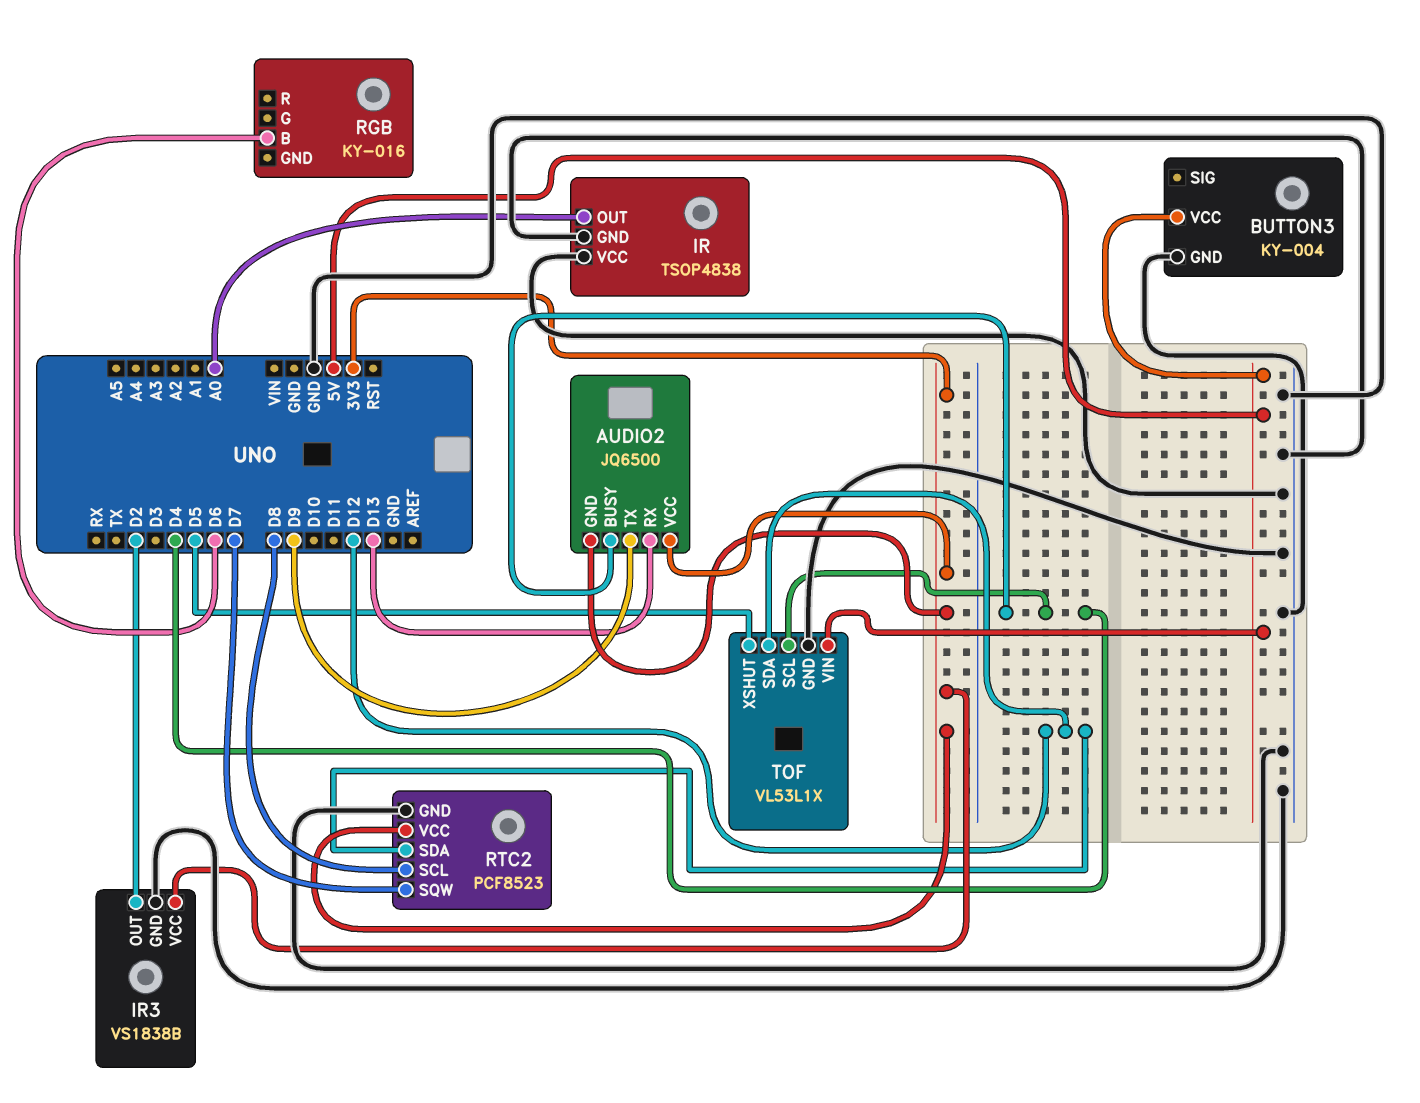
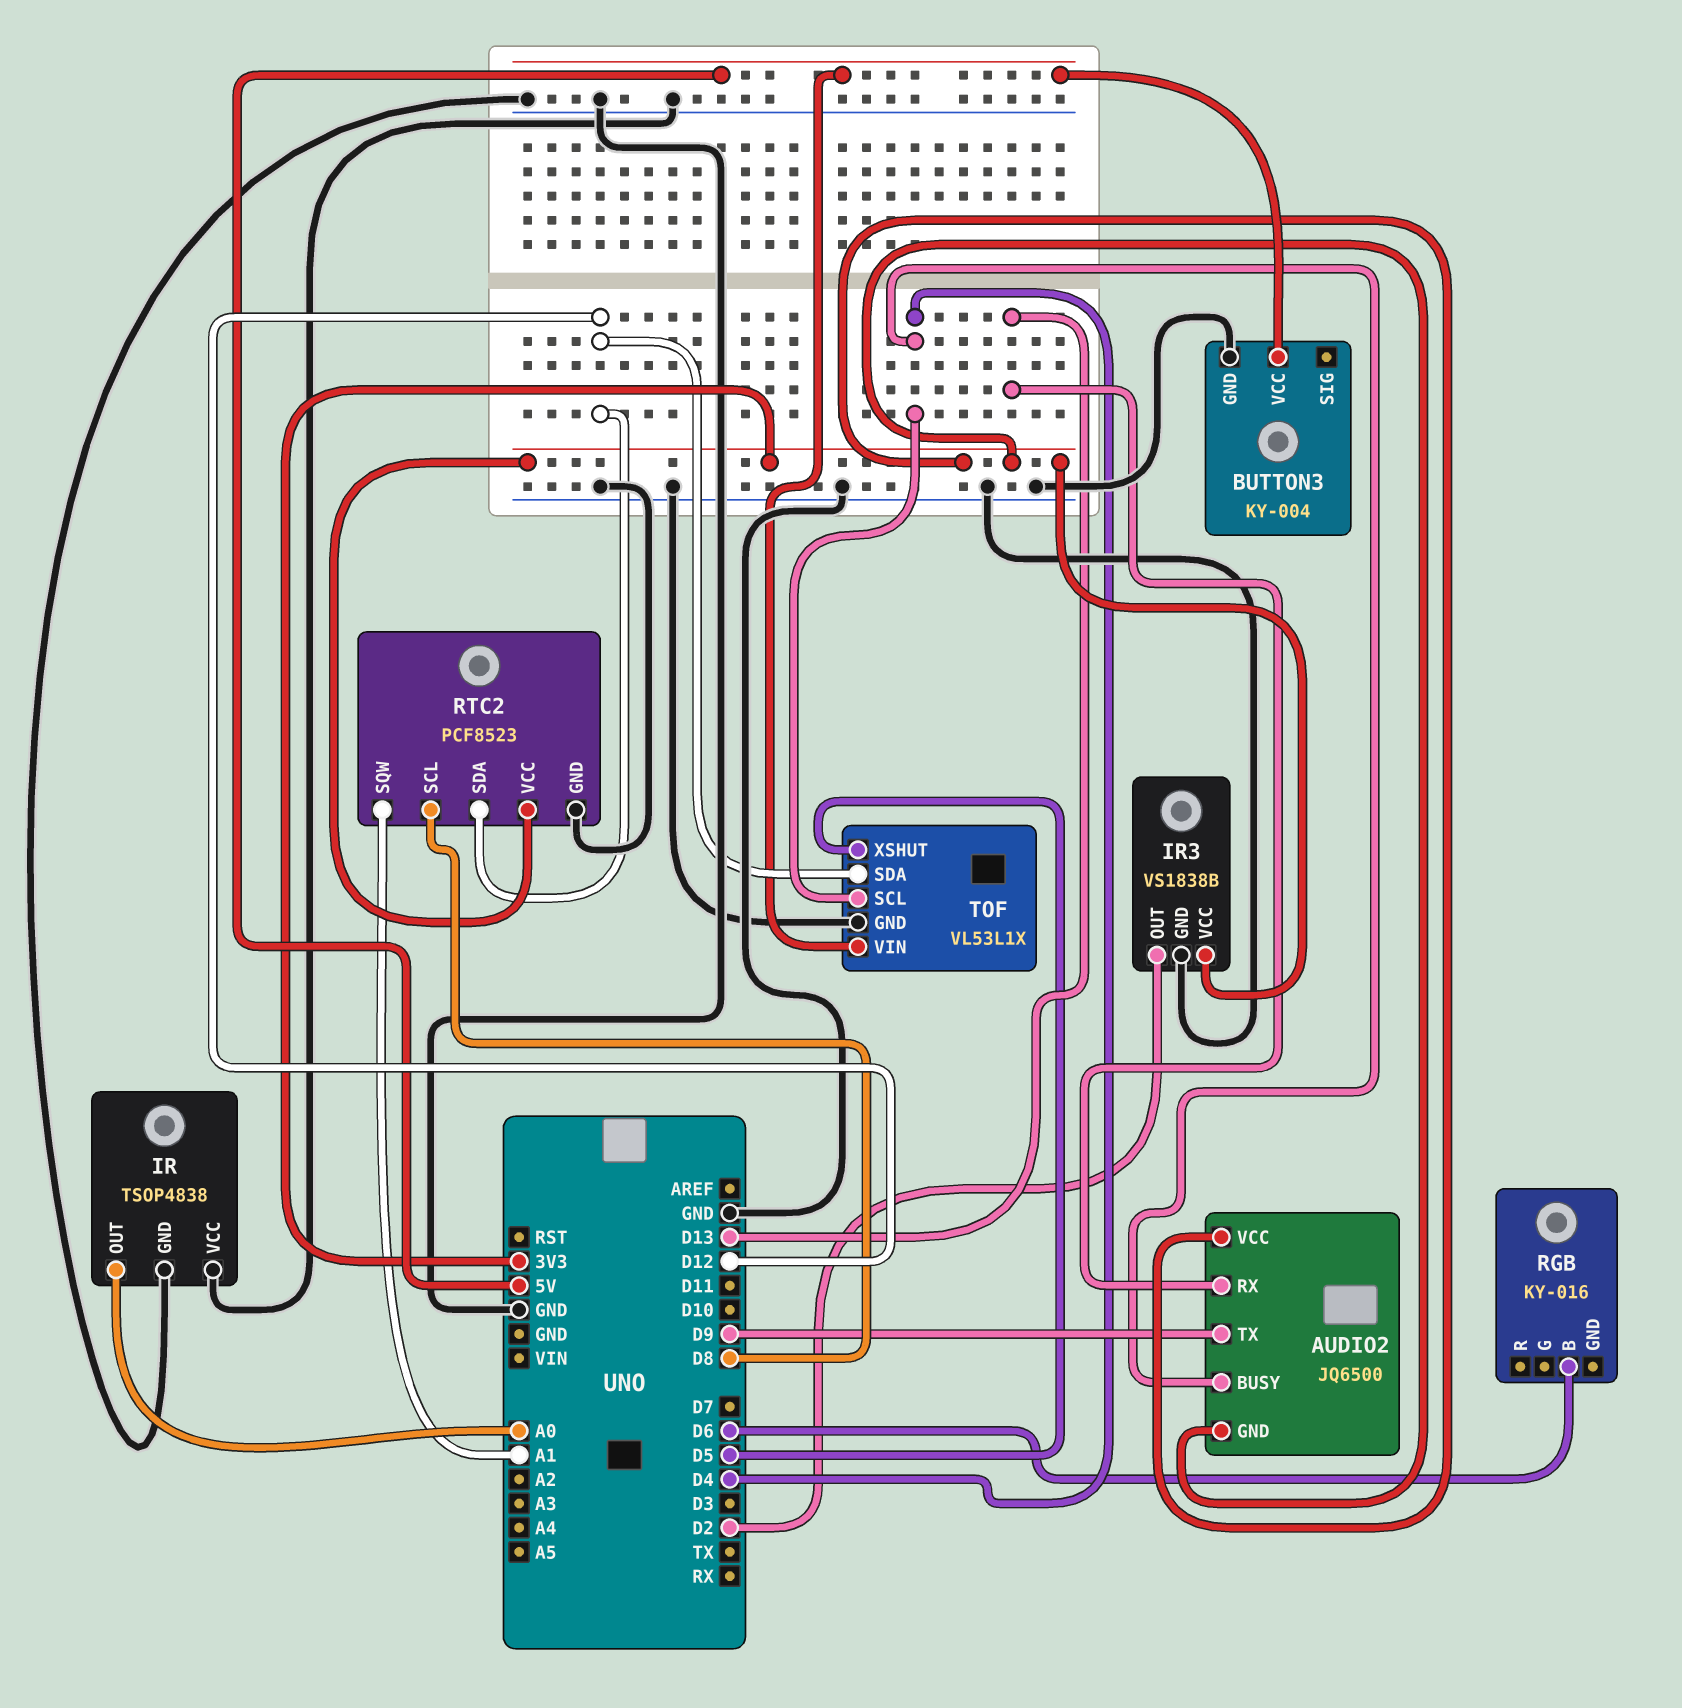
RTC2 pin SQW: D7 -> A1

